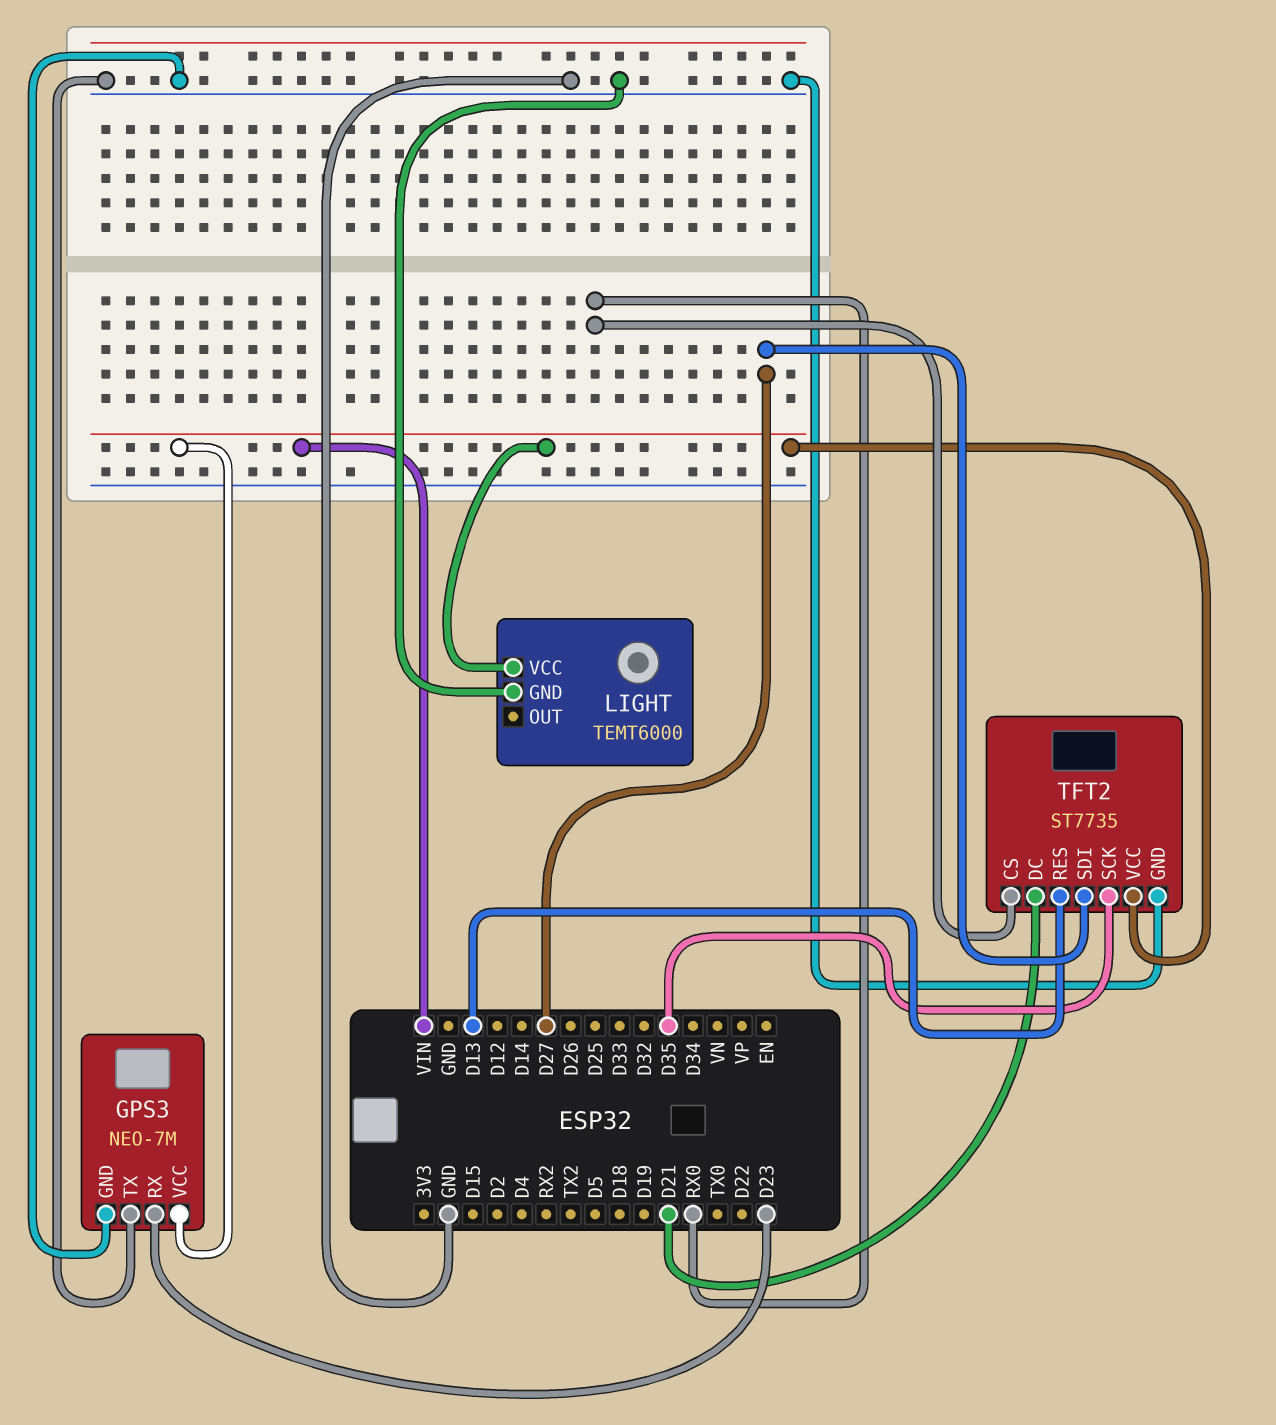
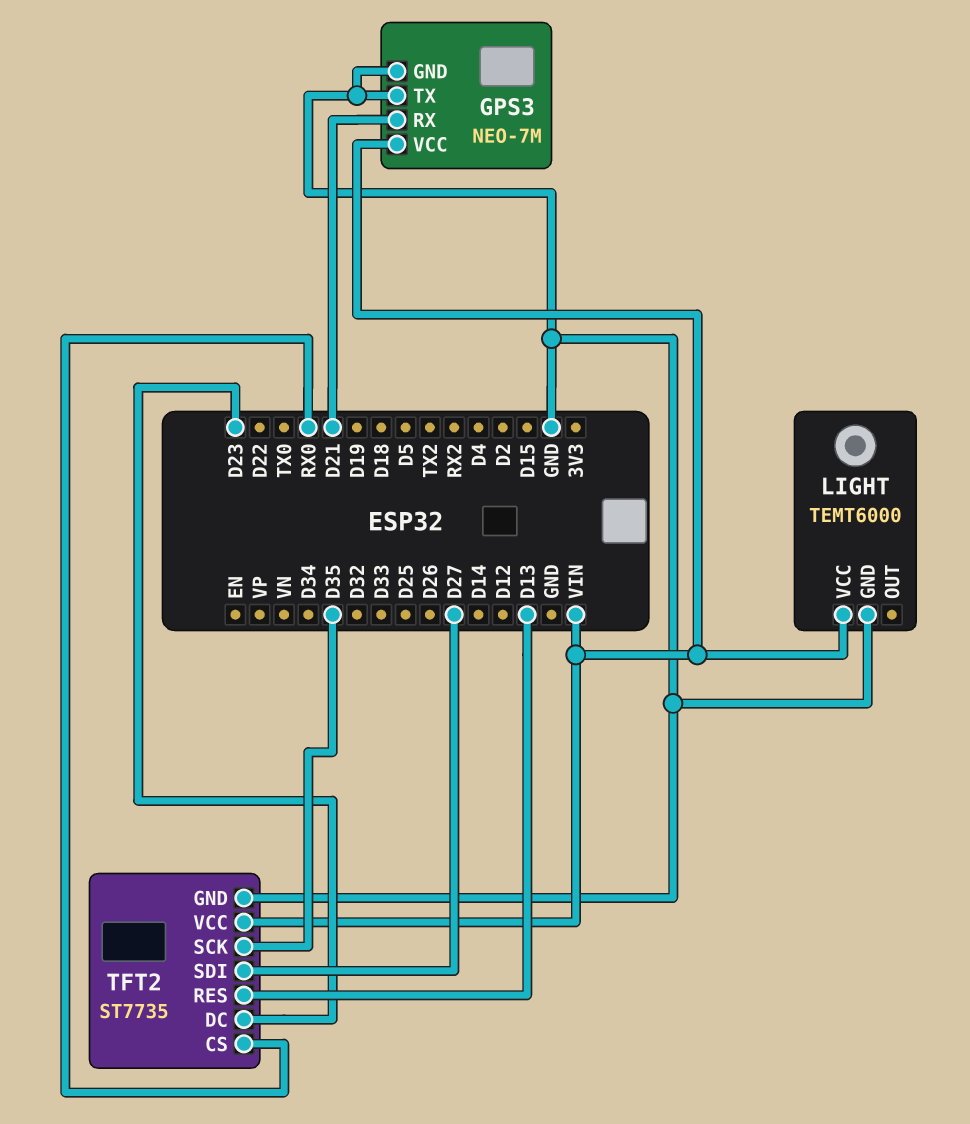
GPS3 pin RX: D23 -> D21
TFT2 pin DC: D21 -> D23

